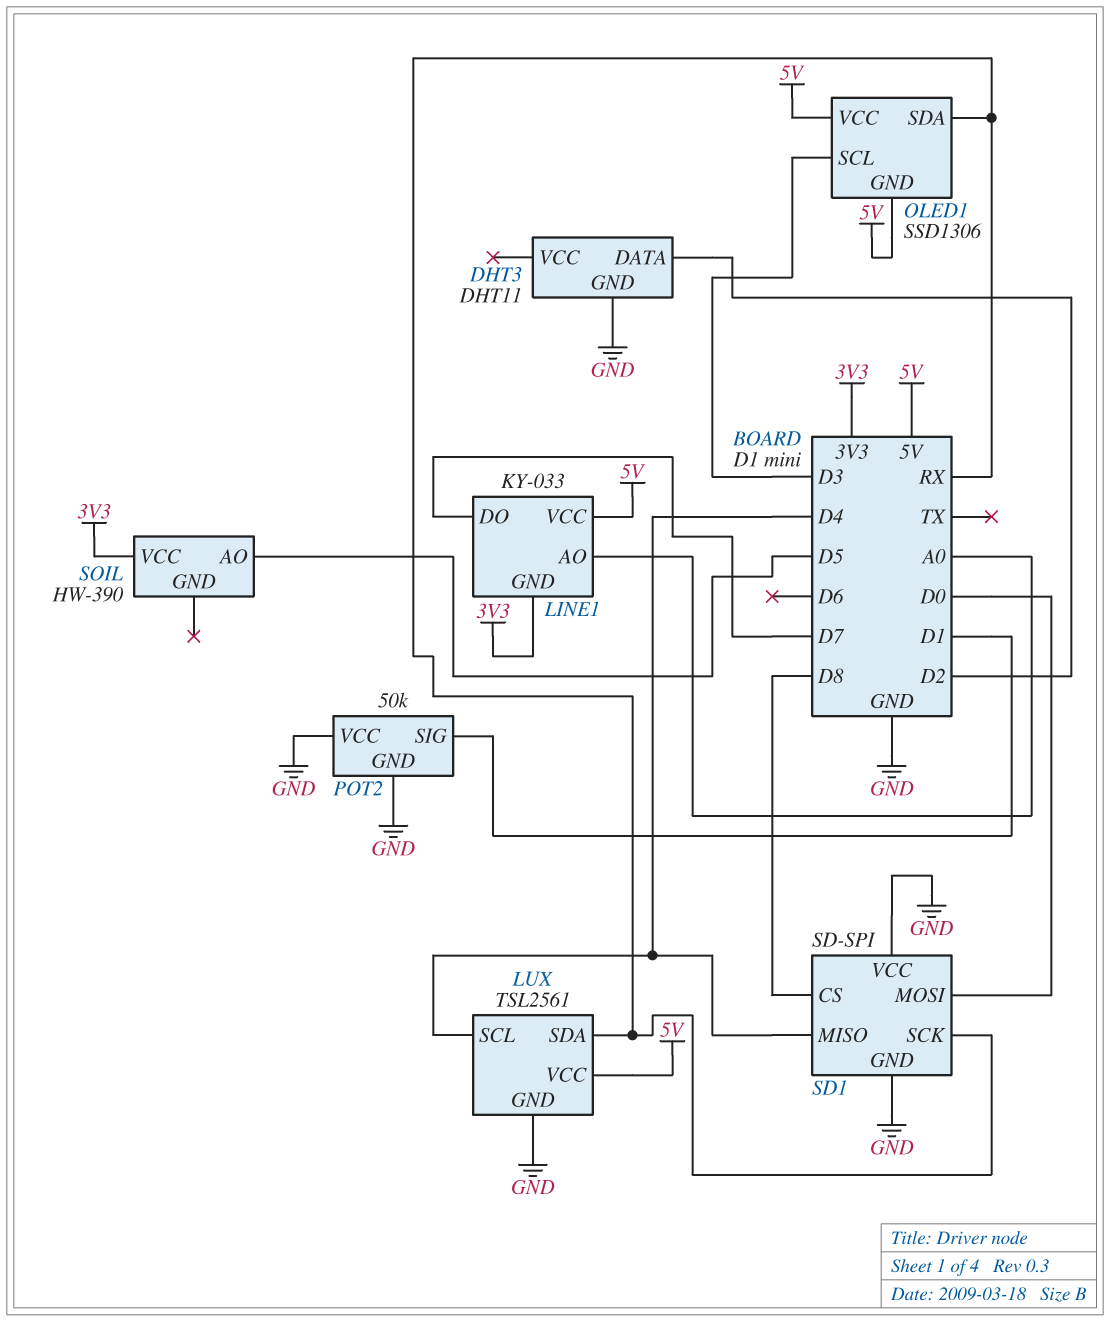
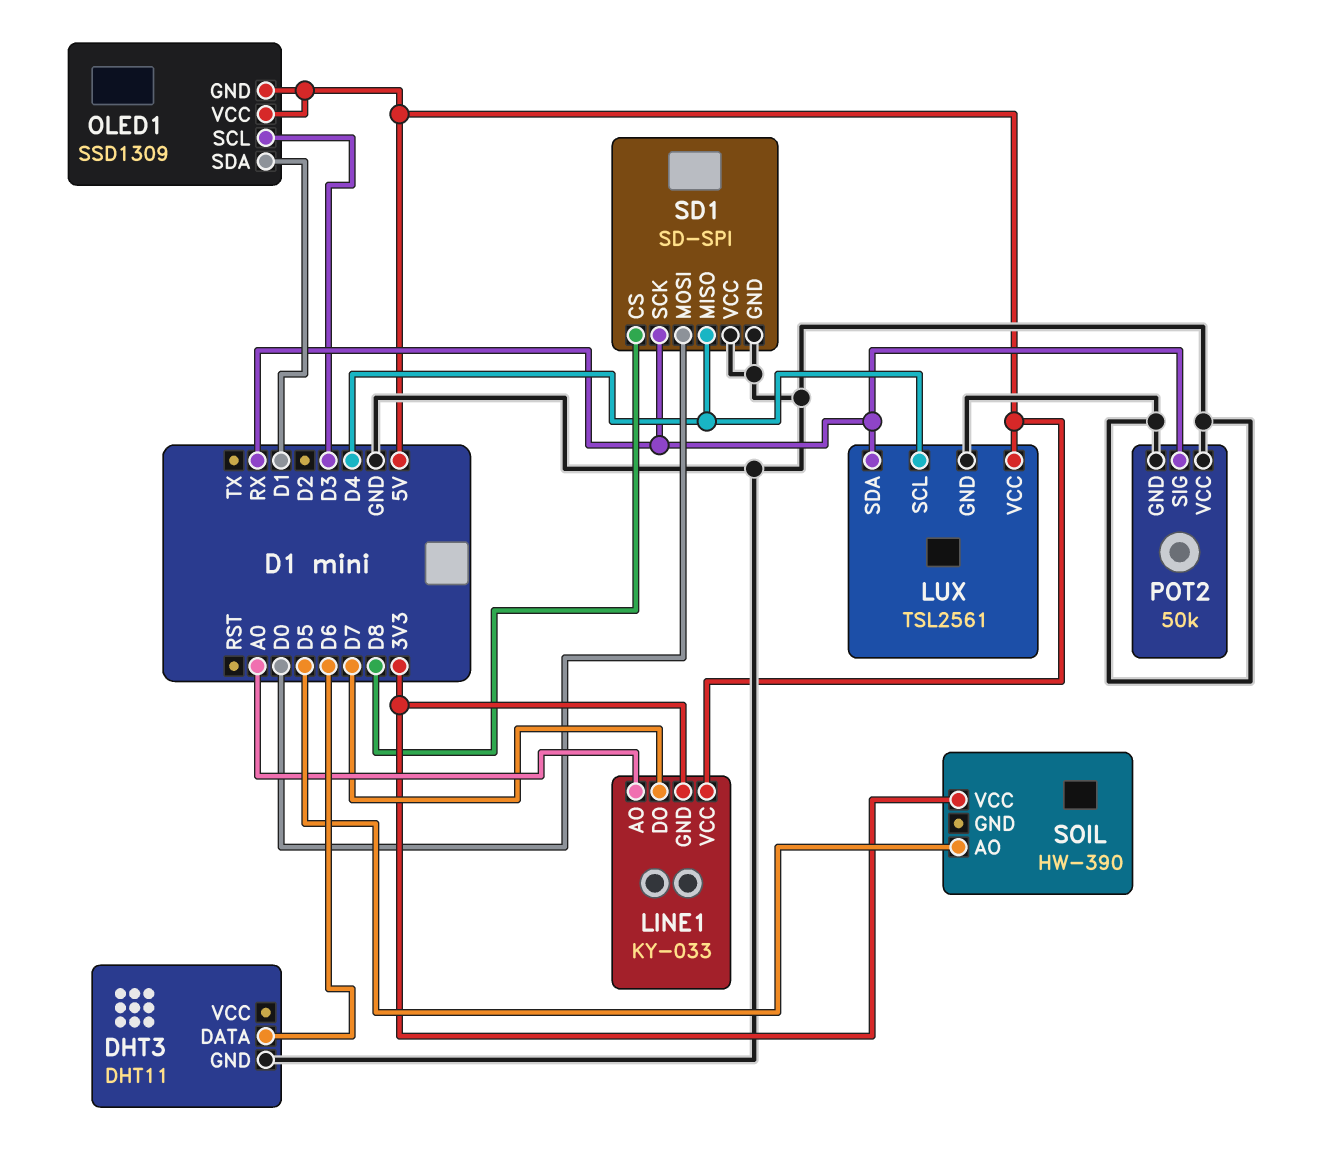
DHT3 pin DATA: D2 -> D6
OLED1: SSD1306 -> SSD1309
OLED1 pin SDA: RX -> D1
POT2 pin SIG: D1 -> RX

